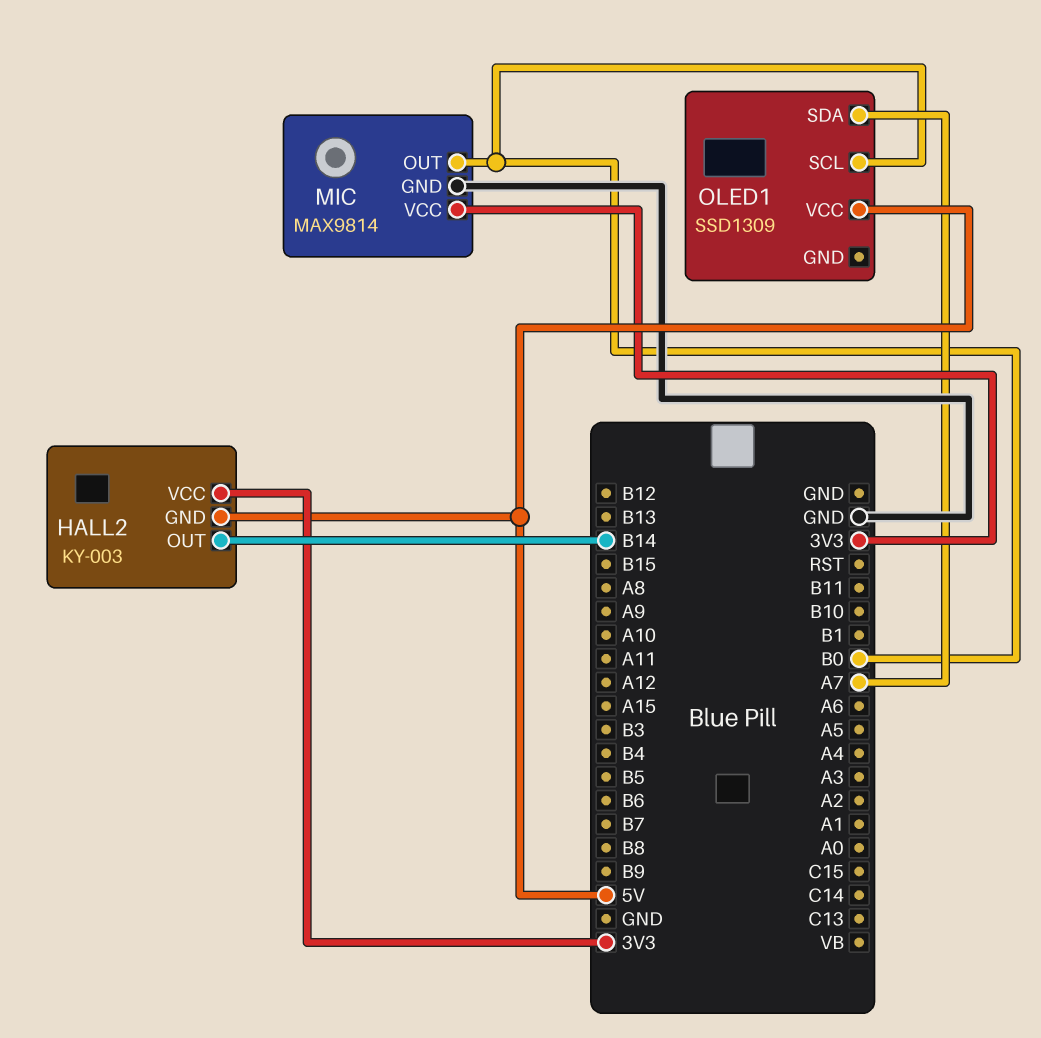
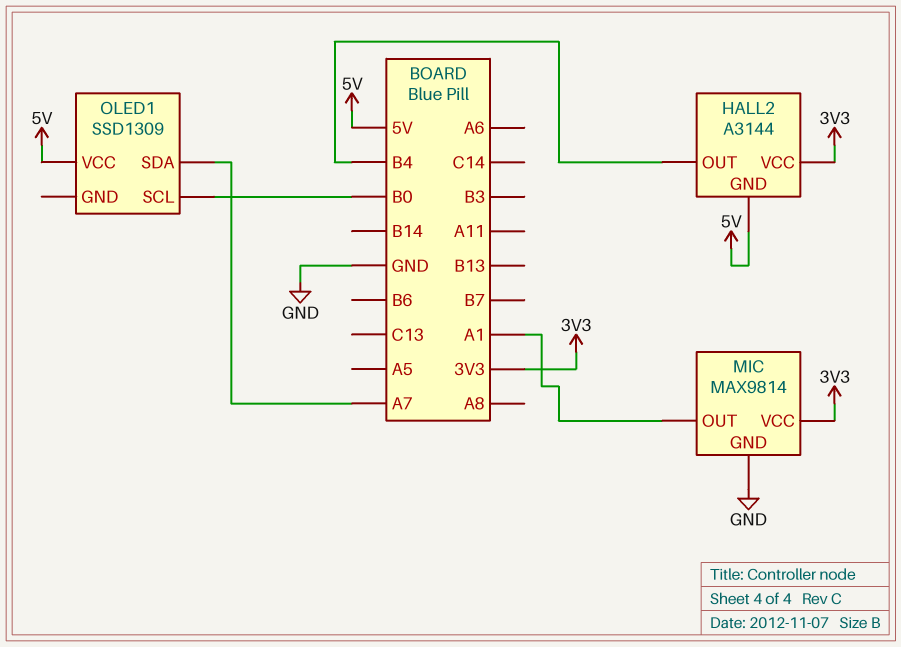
HALL2: KY-003 -> A3144
HALL2 pin OUT: B14 -> B4
MIC pin OUT: B0 -> A1

